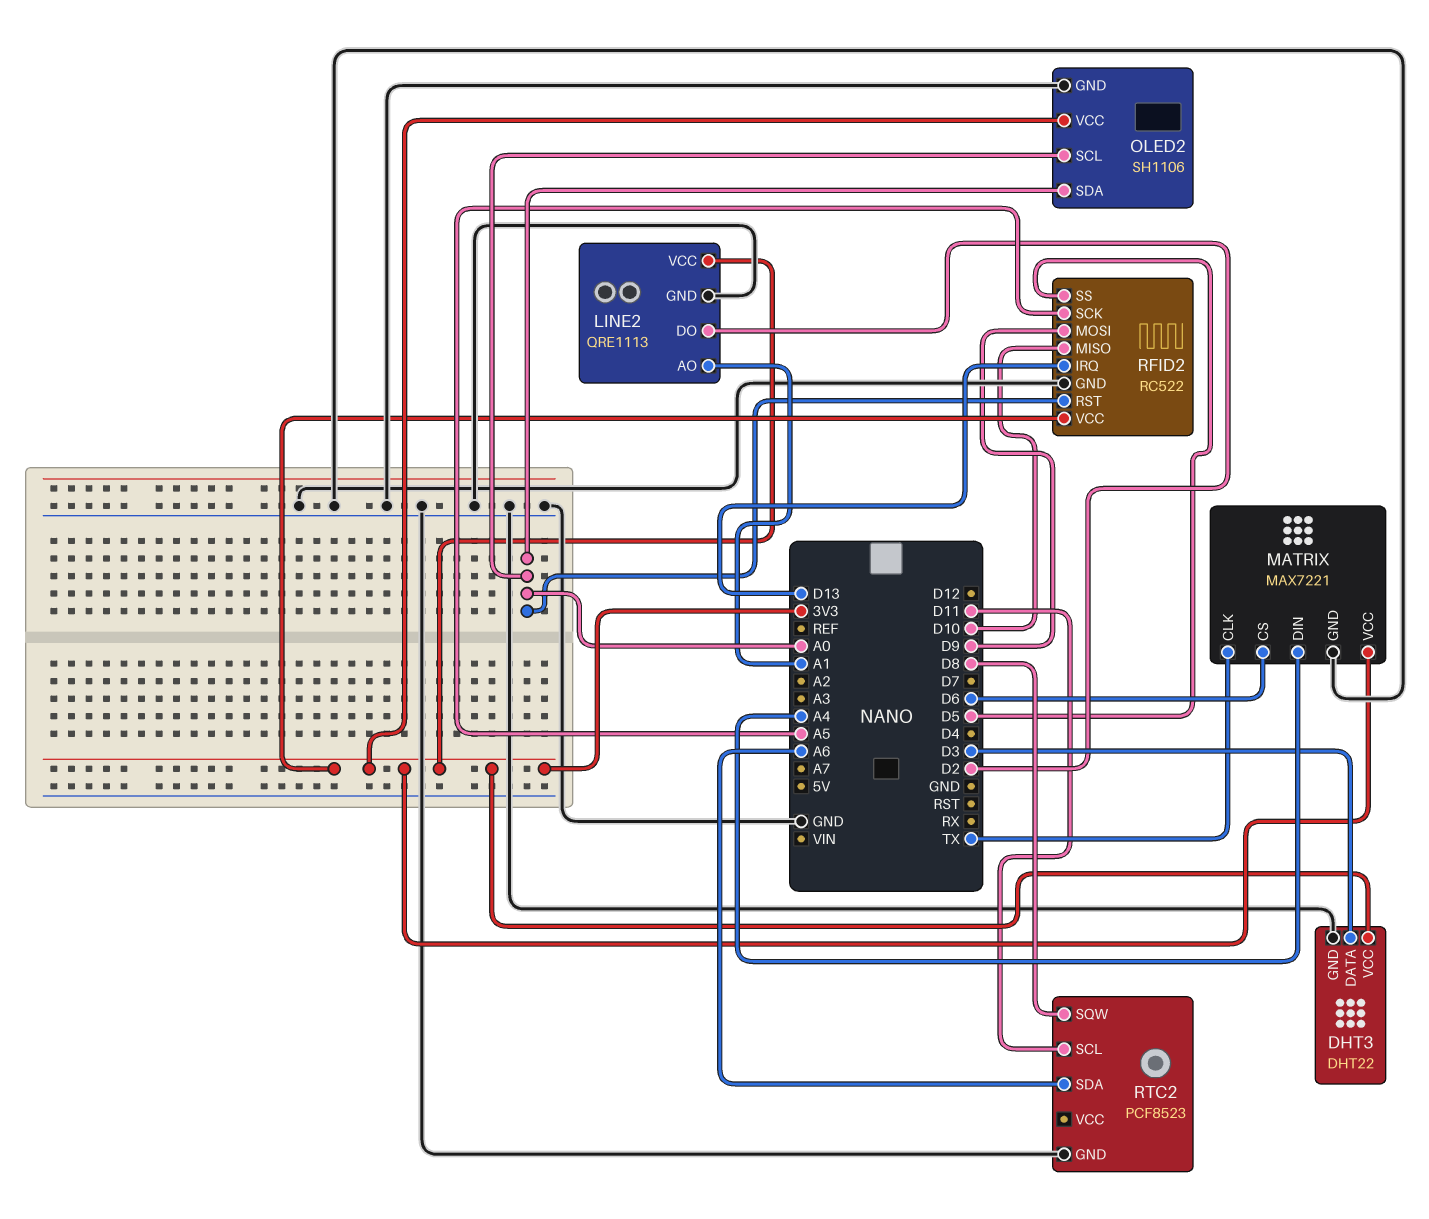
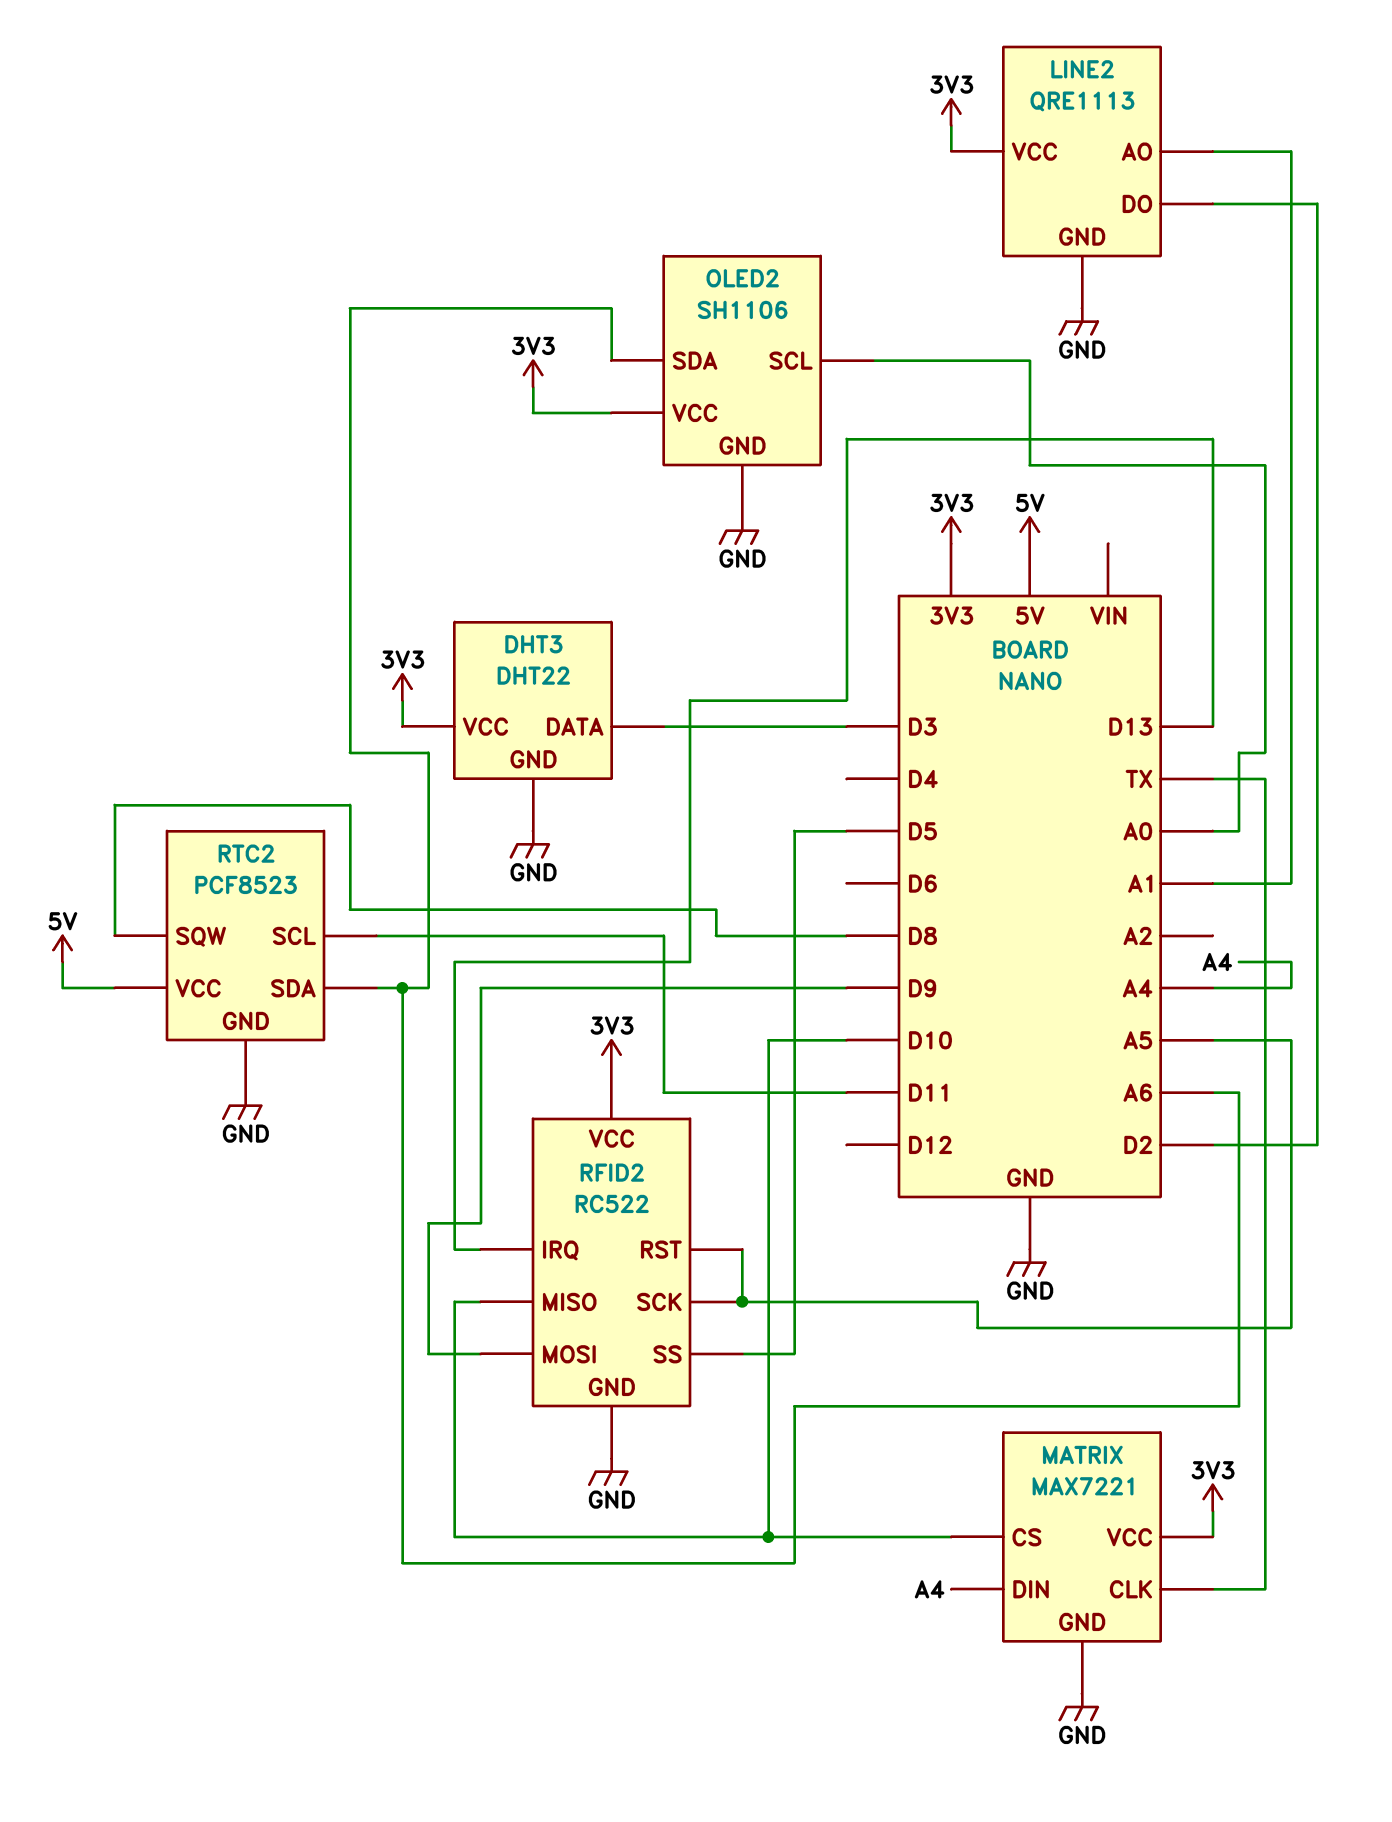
MATRIX pin CS: D6 -> D10
OLED2 pin SDA: A0 -> A6
RFID2 pin RST: A0 -> A5
RTC2 pin VCC: none -> 5V

